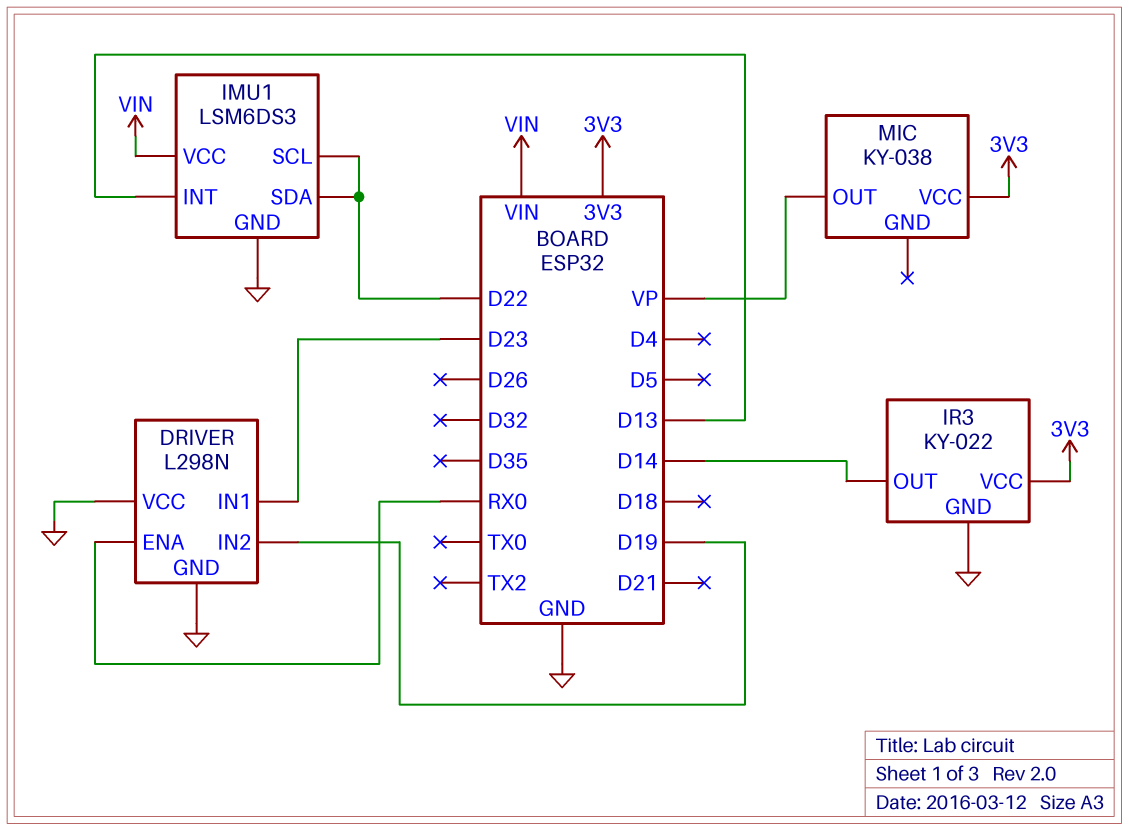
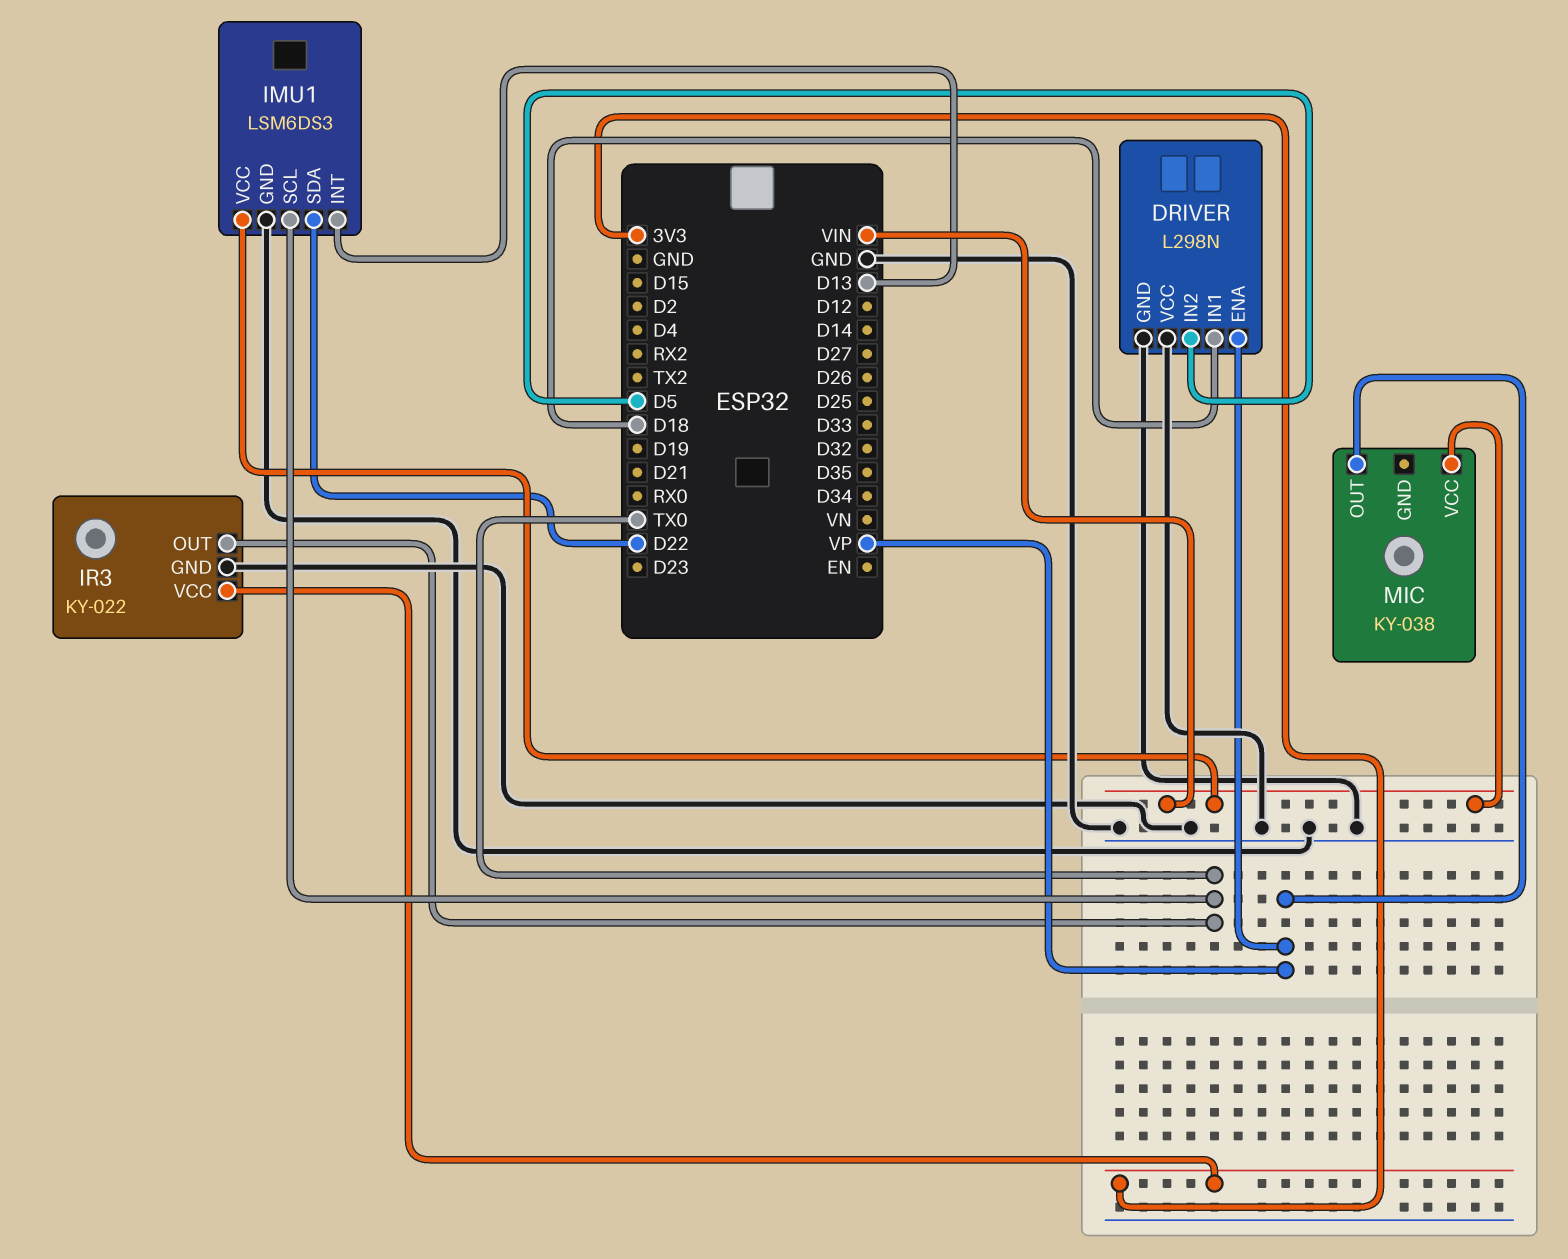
DRIVER pin ENA: RX0 -> VP
DRIVER pin IN1: D23 -> D18
DRIVER pin IN2: D19 -> D5
IMU1 pin SCL: D22 -> TX0
IR3 pin OUT: D14 -> TX0
MIC pin VCC: 3V3 -> VIN

